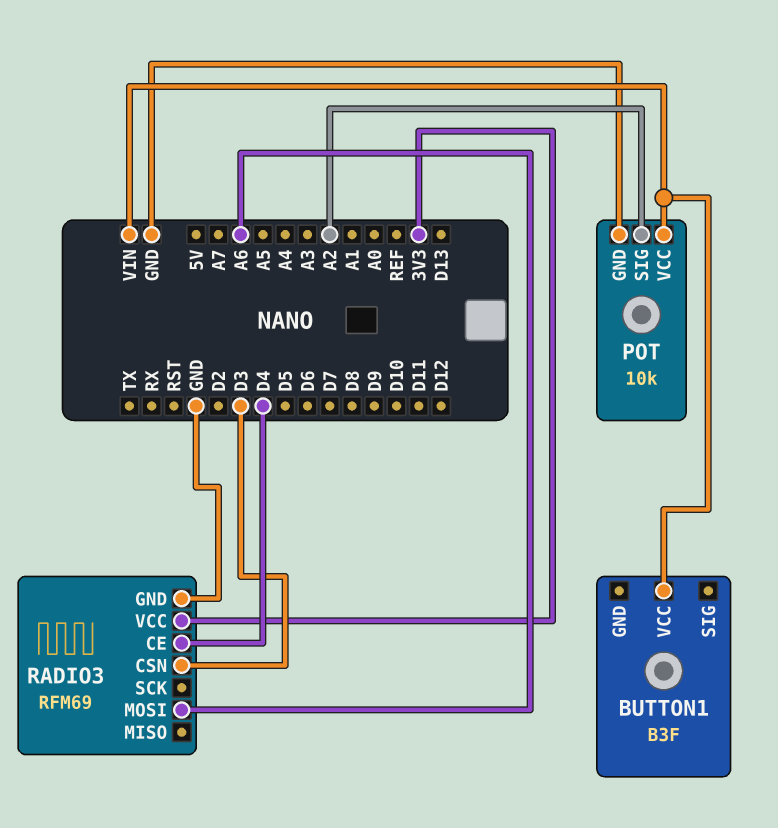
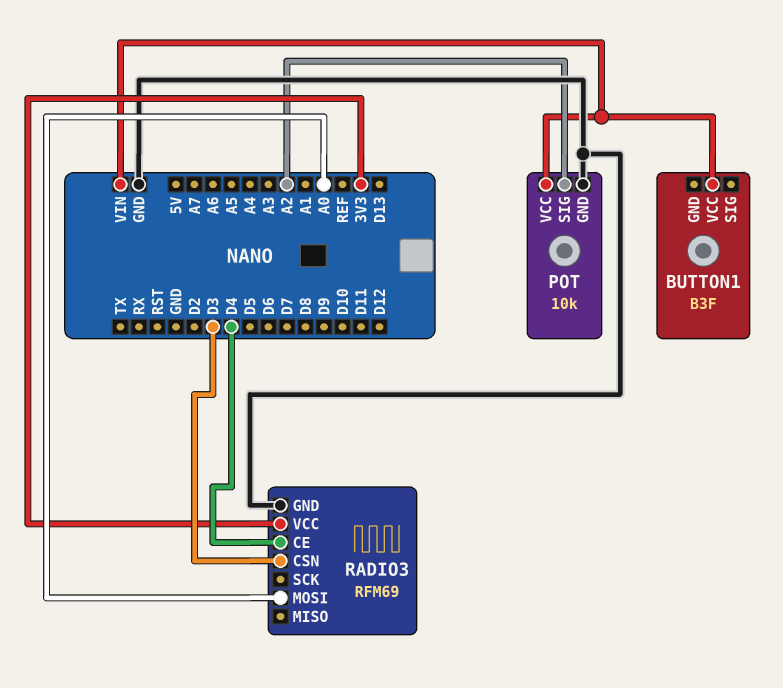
RADIO3 pin MOSI: A6 -> A0

